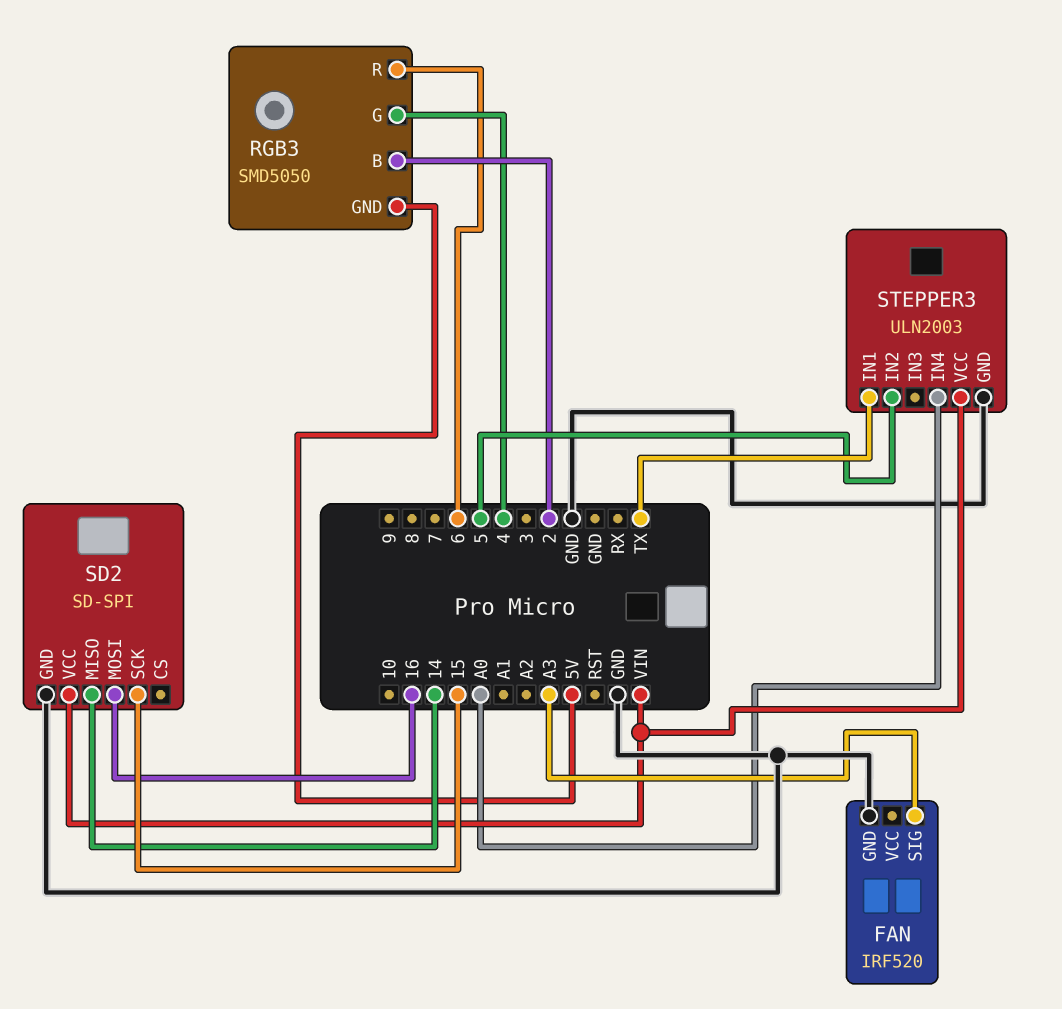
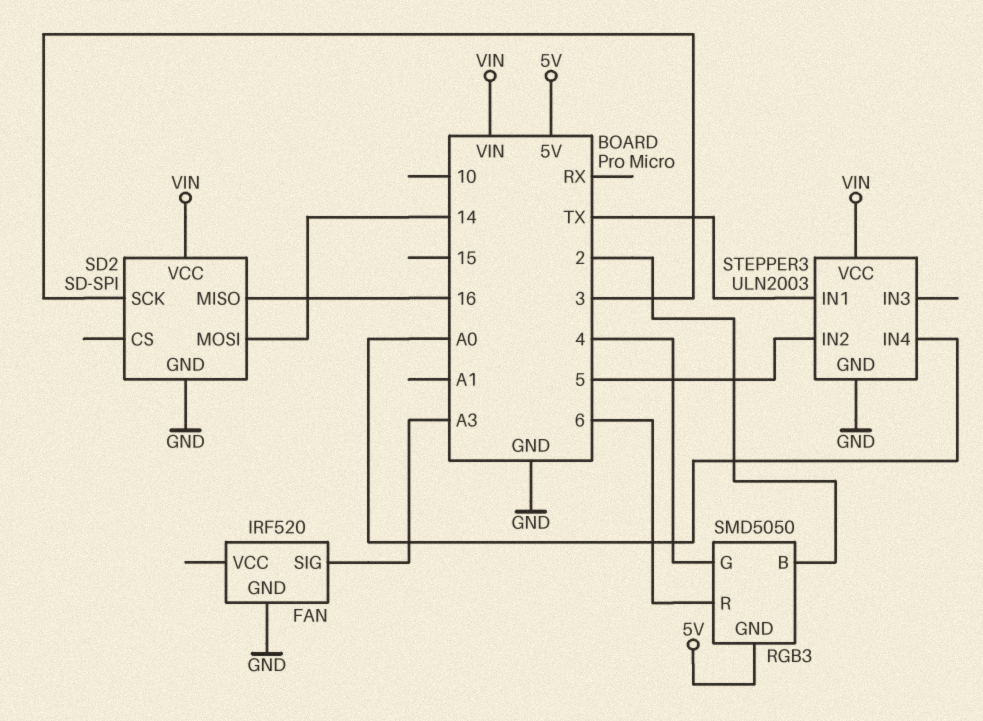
SD2 pin MISO: 14 -> 16
SD2 pin MOSI: 16 -> 14
SD2 pin SCK: 15 -> 3

